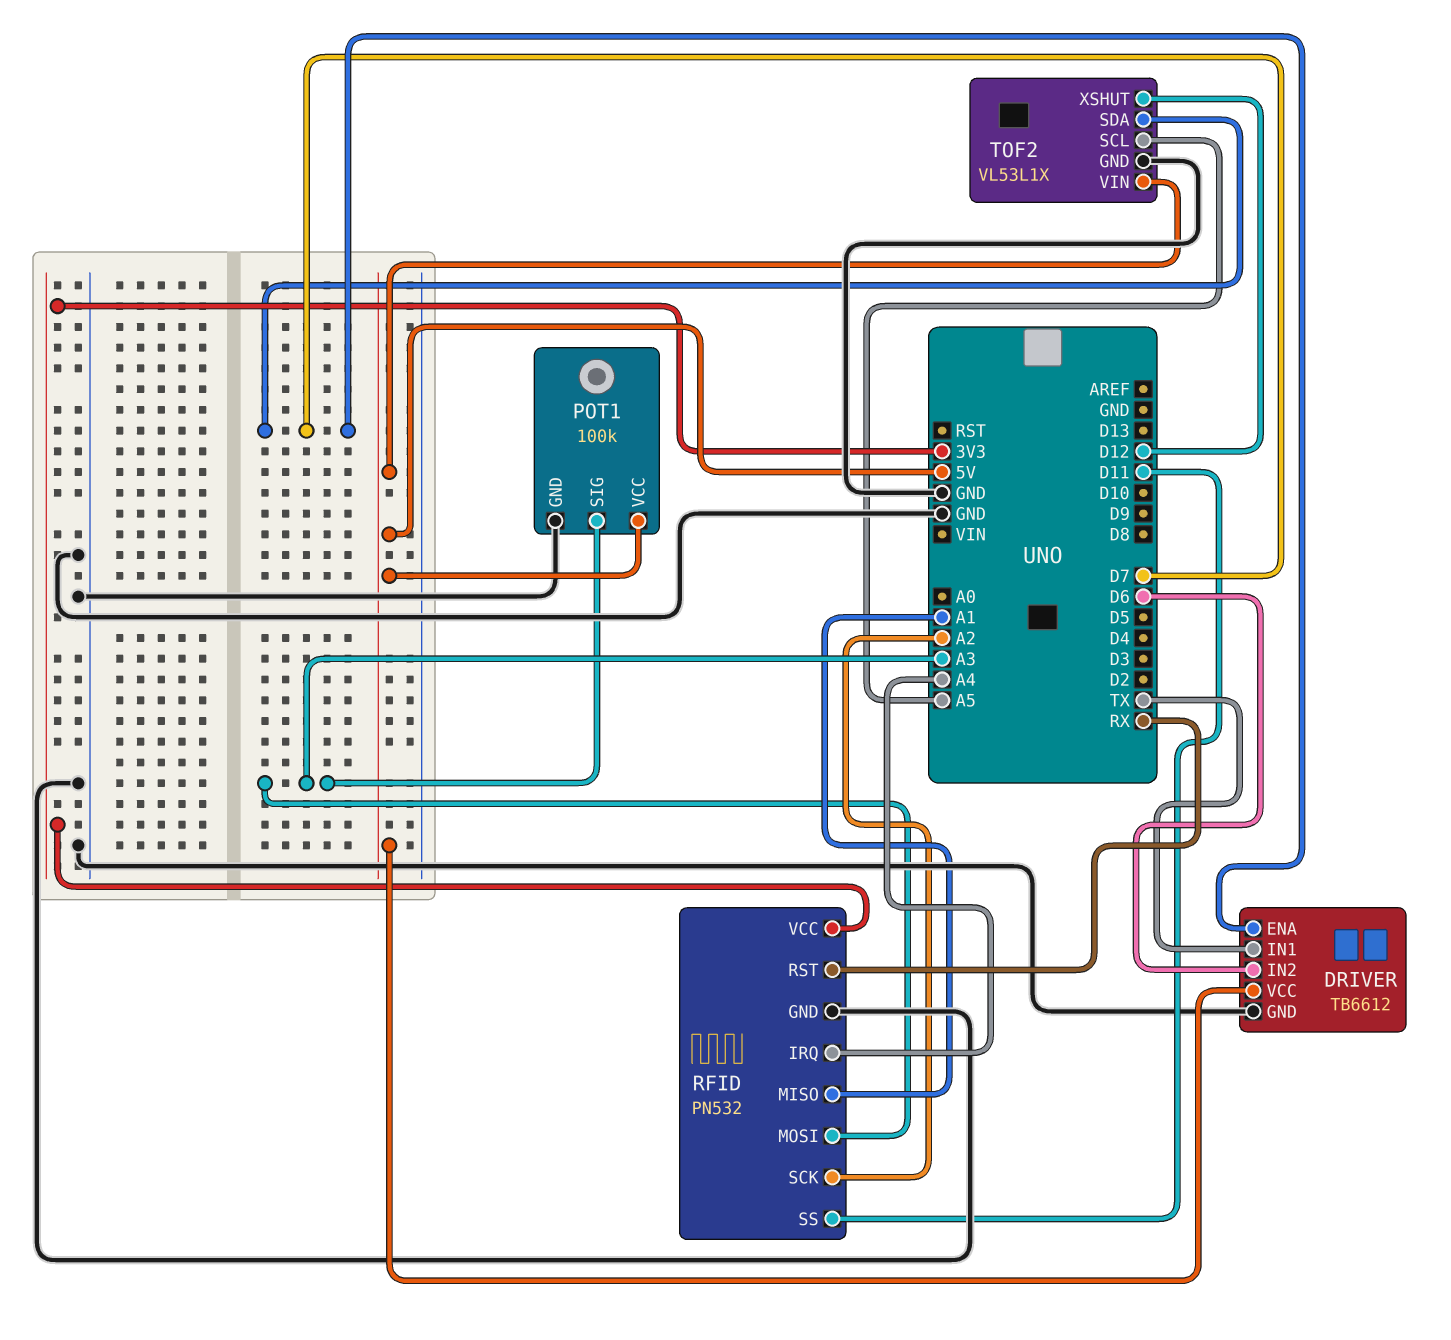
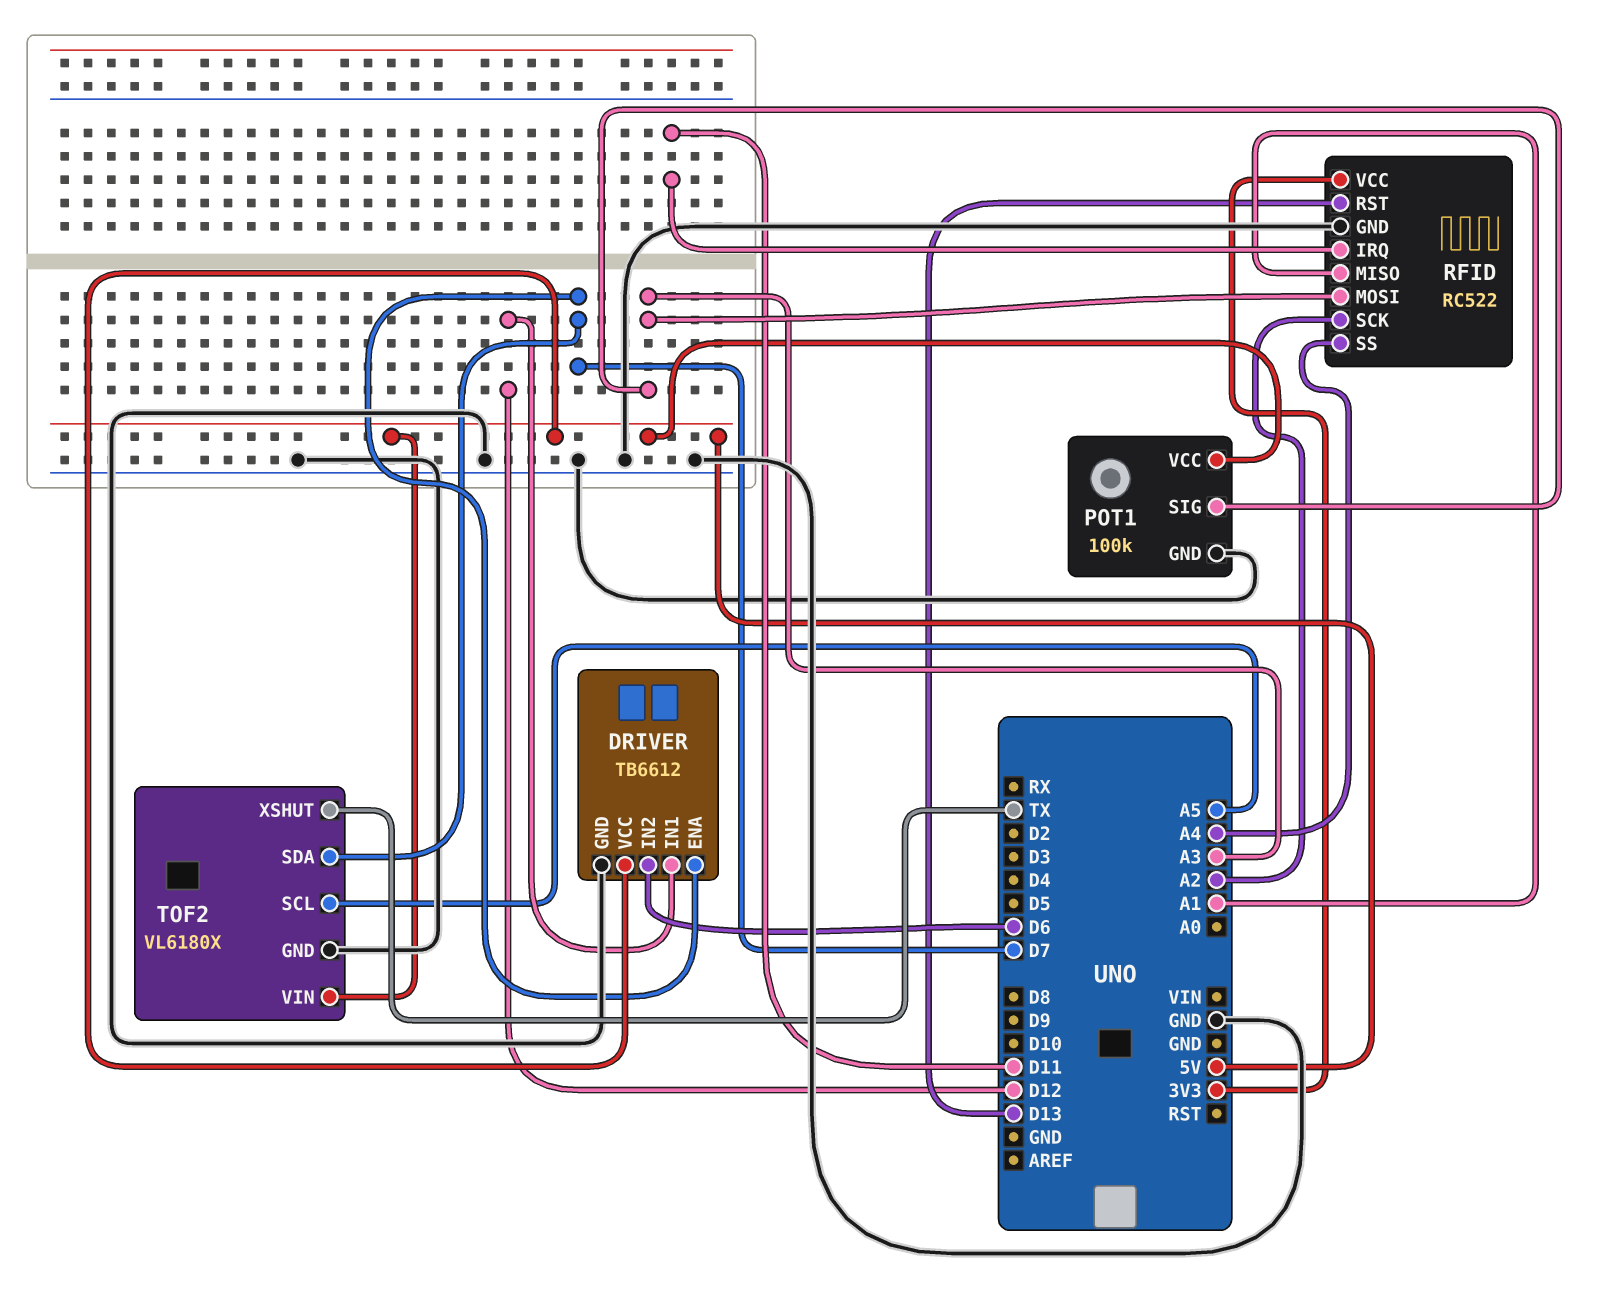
DRIVER pin IN1: TX -> D12
RFID: PN532 -> RC522
RFID pin IRQ: A4 -> D11
RFID pin RST: RX -> D13
RFID pin SS: D11 -> A4
TOF2: VL53L1X -> VL6180X
TOF2 pin XSHUT: D12 -> TX

